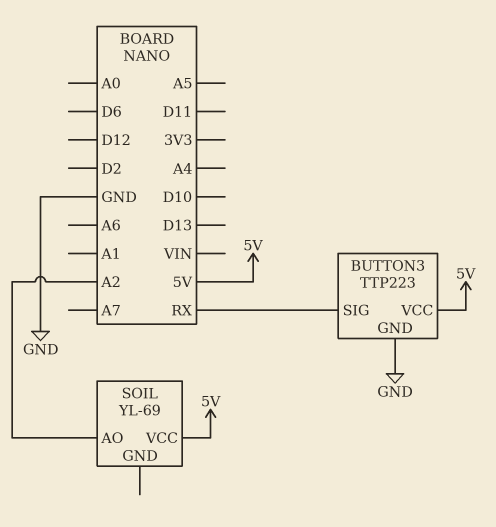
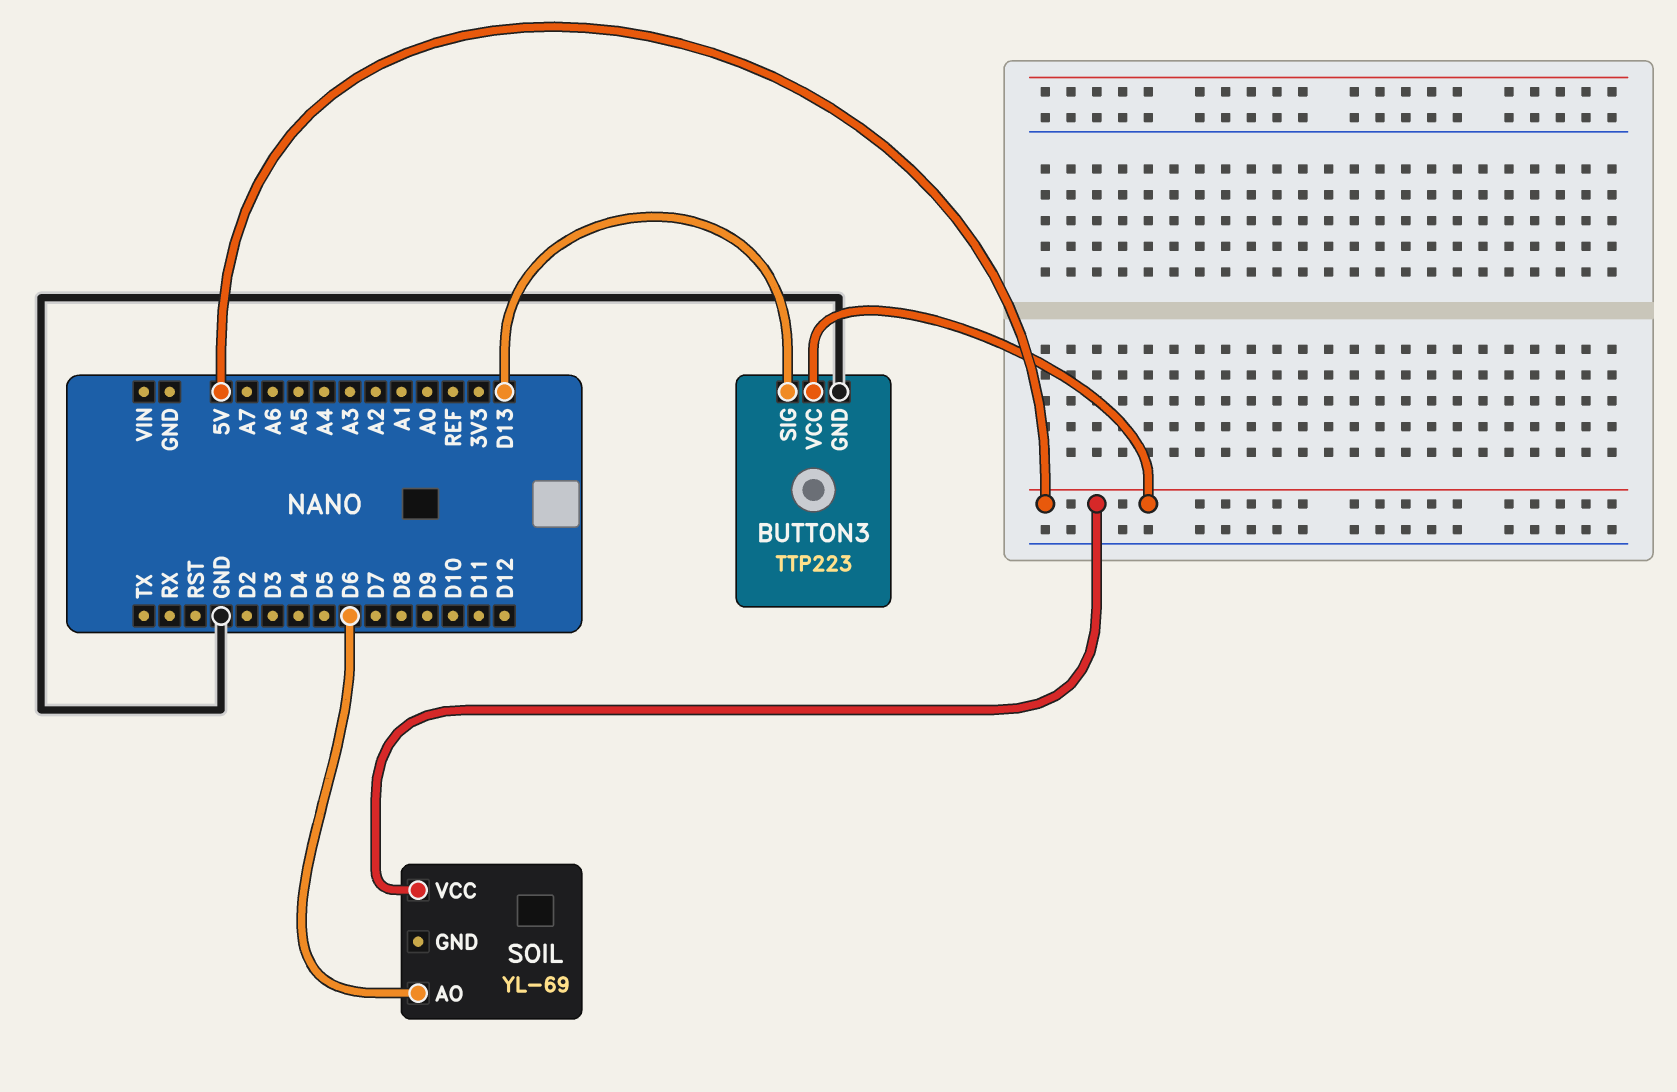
BUTTON3 pin SIG: RX -> D13
SOIL pin AO: A2 -> D6

